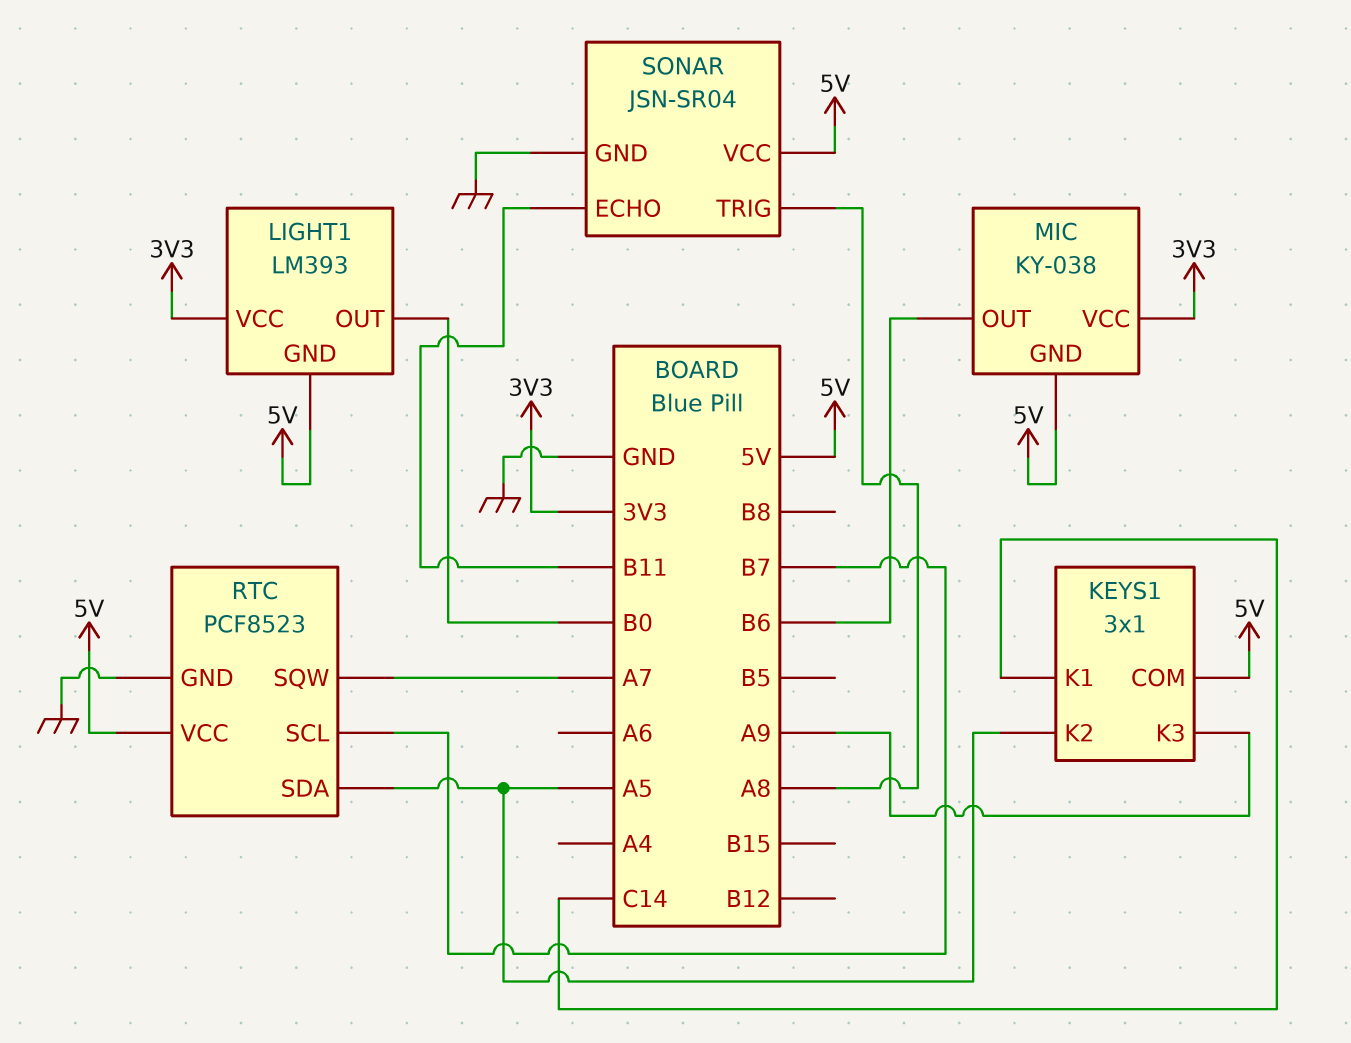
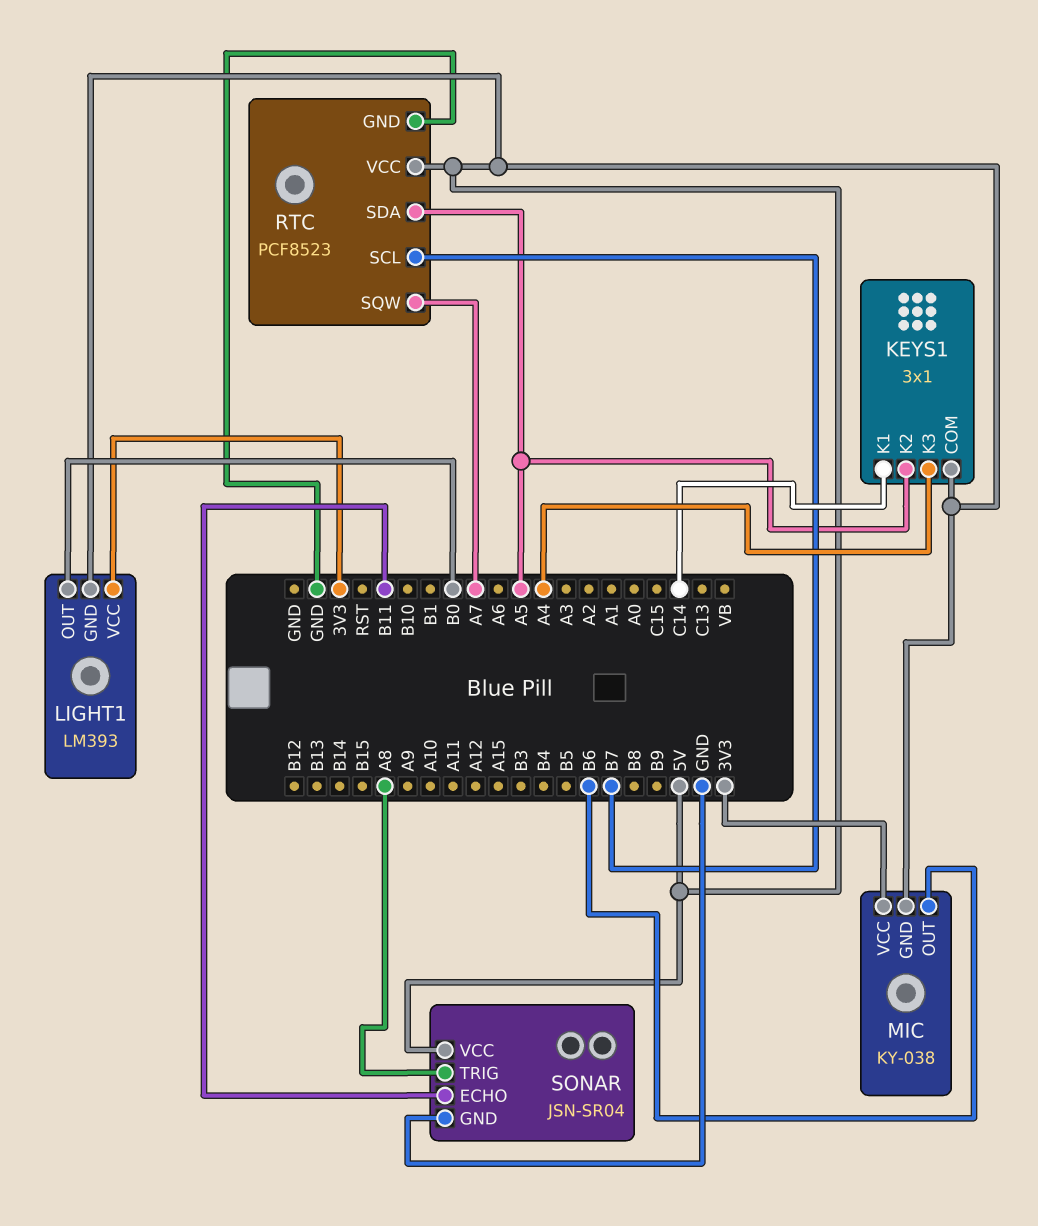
KEYS1 pin K3: A9 -> A4

